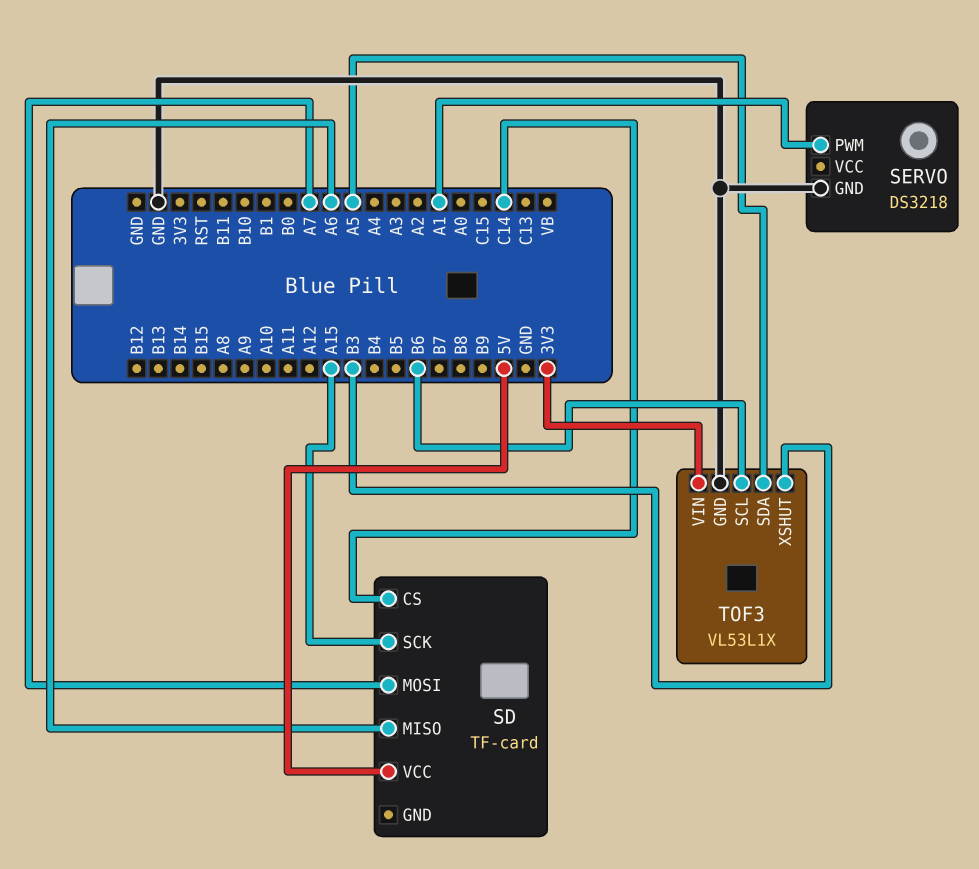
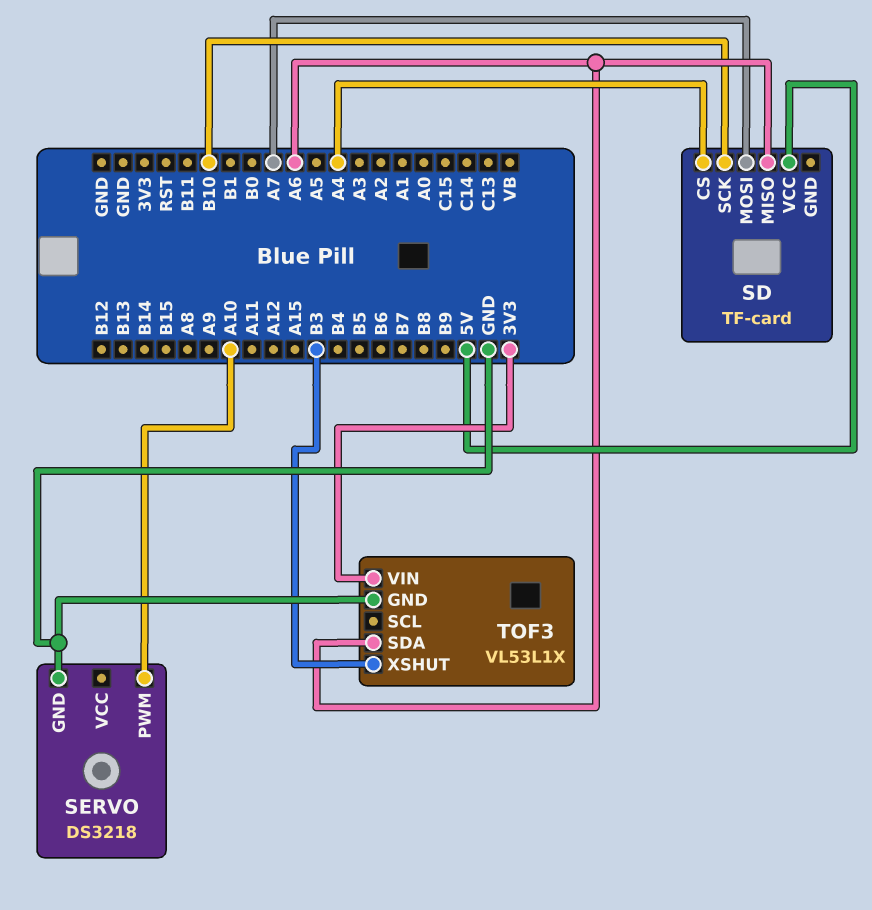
SD pin CS: C14 -> A4
SD pin SCK: A15 -> B10
SERVO pin PWM: A1 -> A10
TOF3 pin SCL: B6 -> none
TOF3 pin SDA: A5 -> A6

